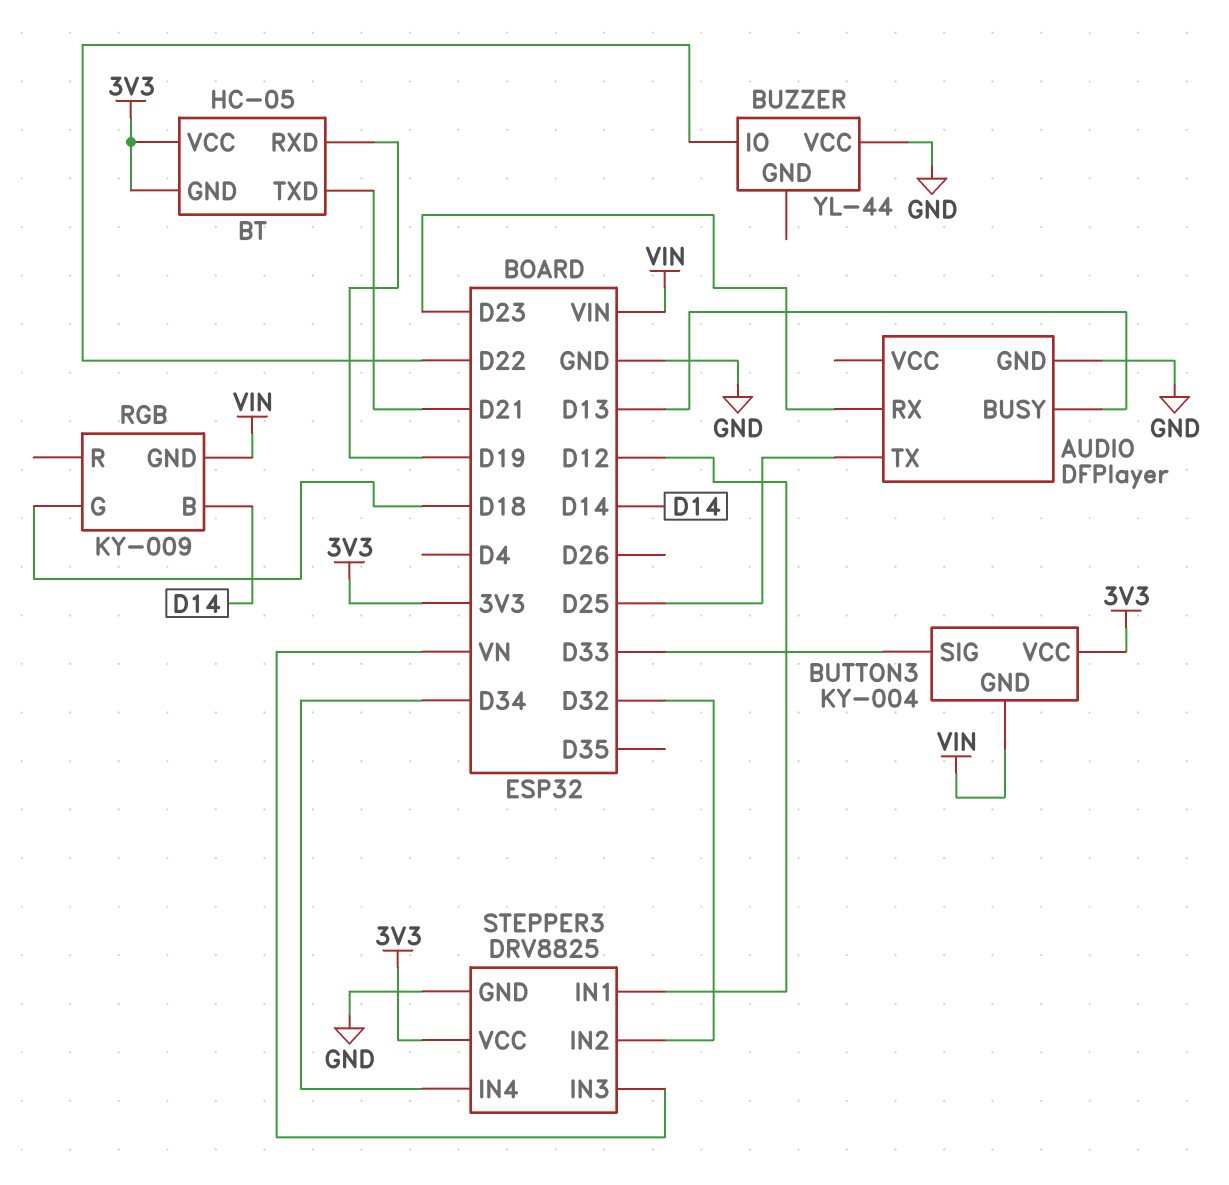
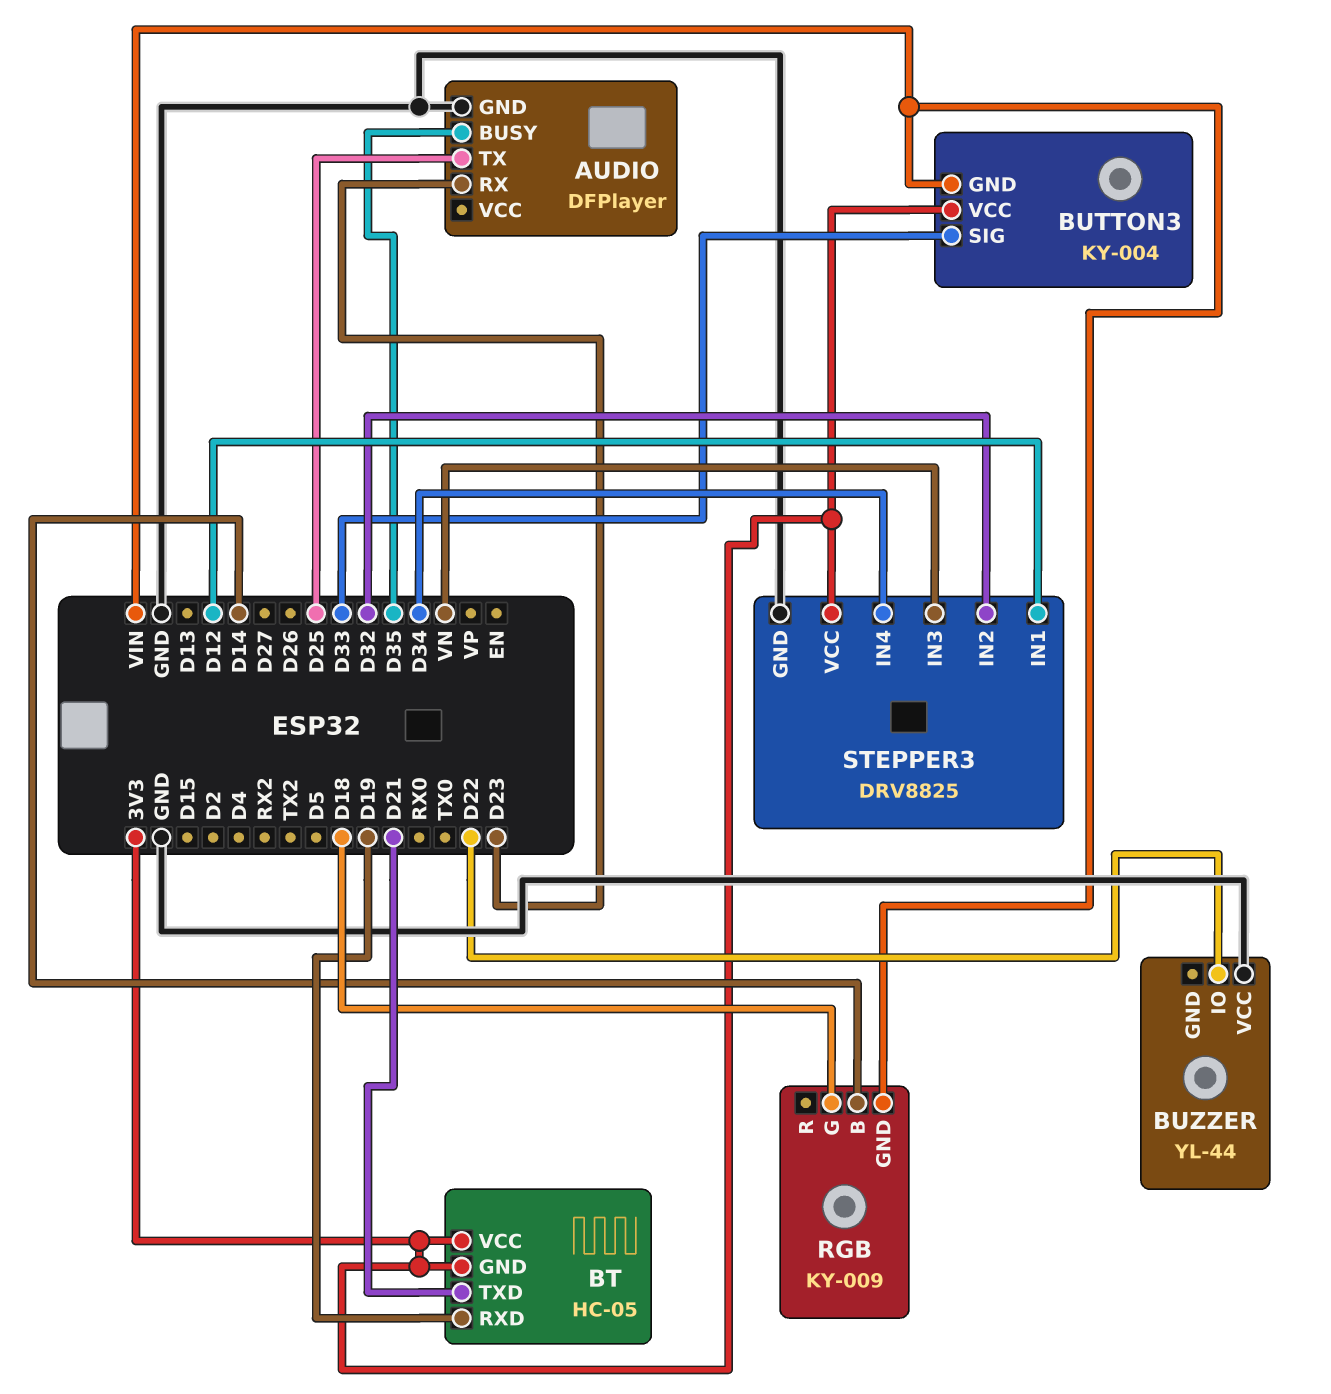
AUDIO pin BUSY: D13 -> D35

